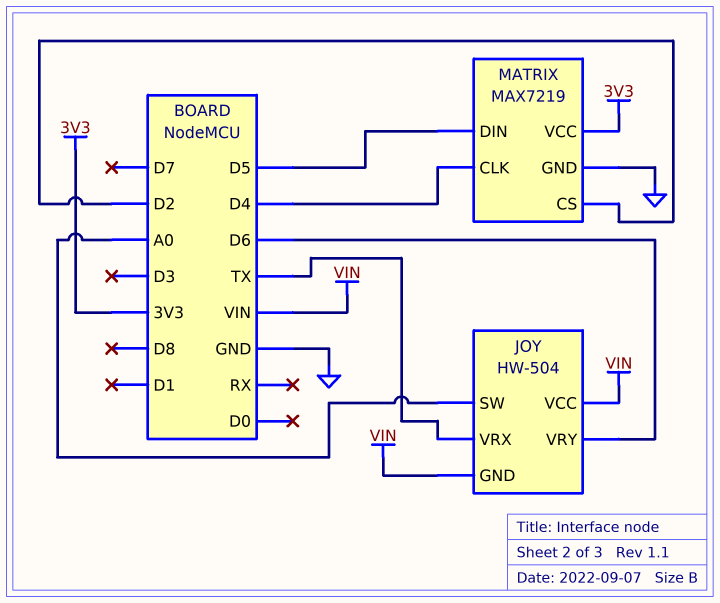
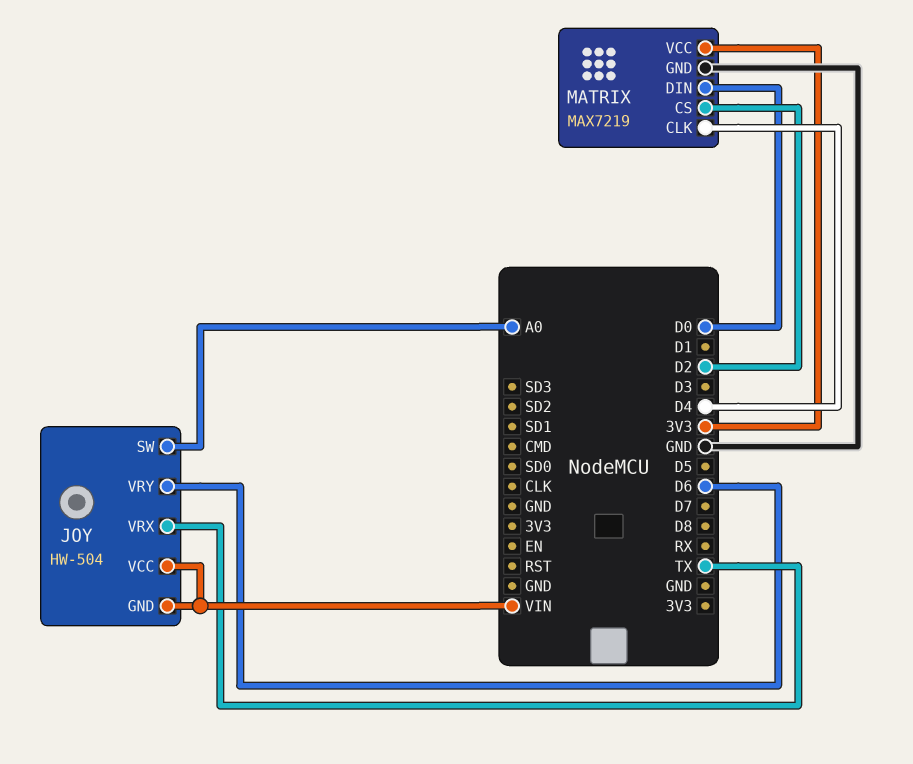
MATRIX pin DIN: D5 -> D0

